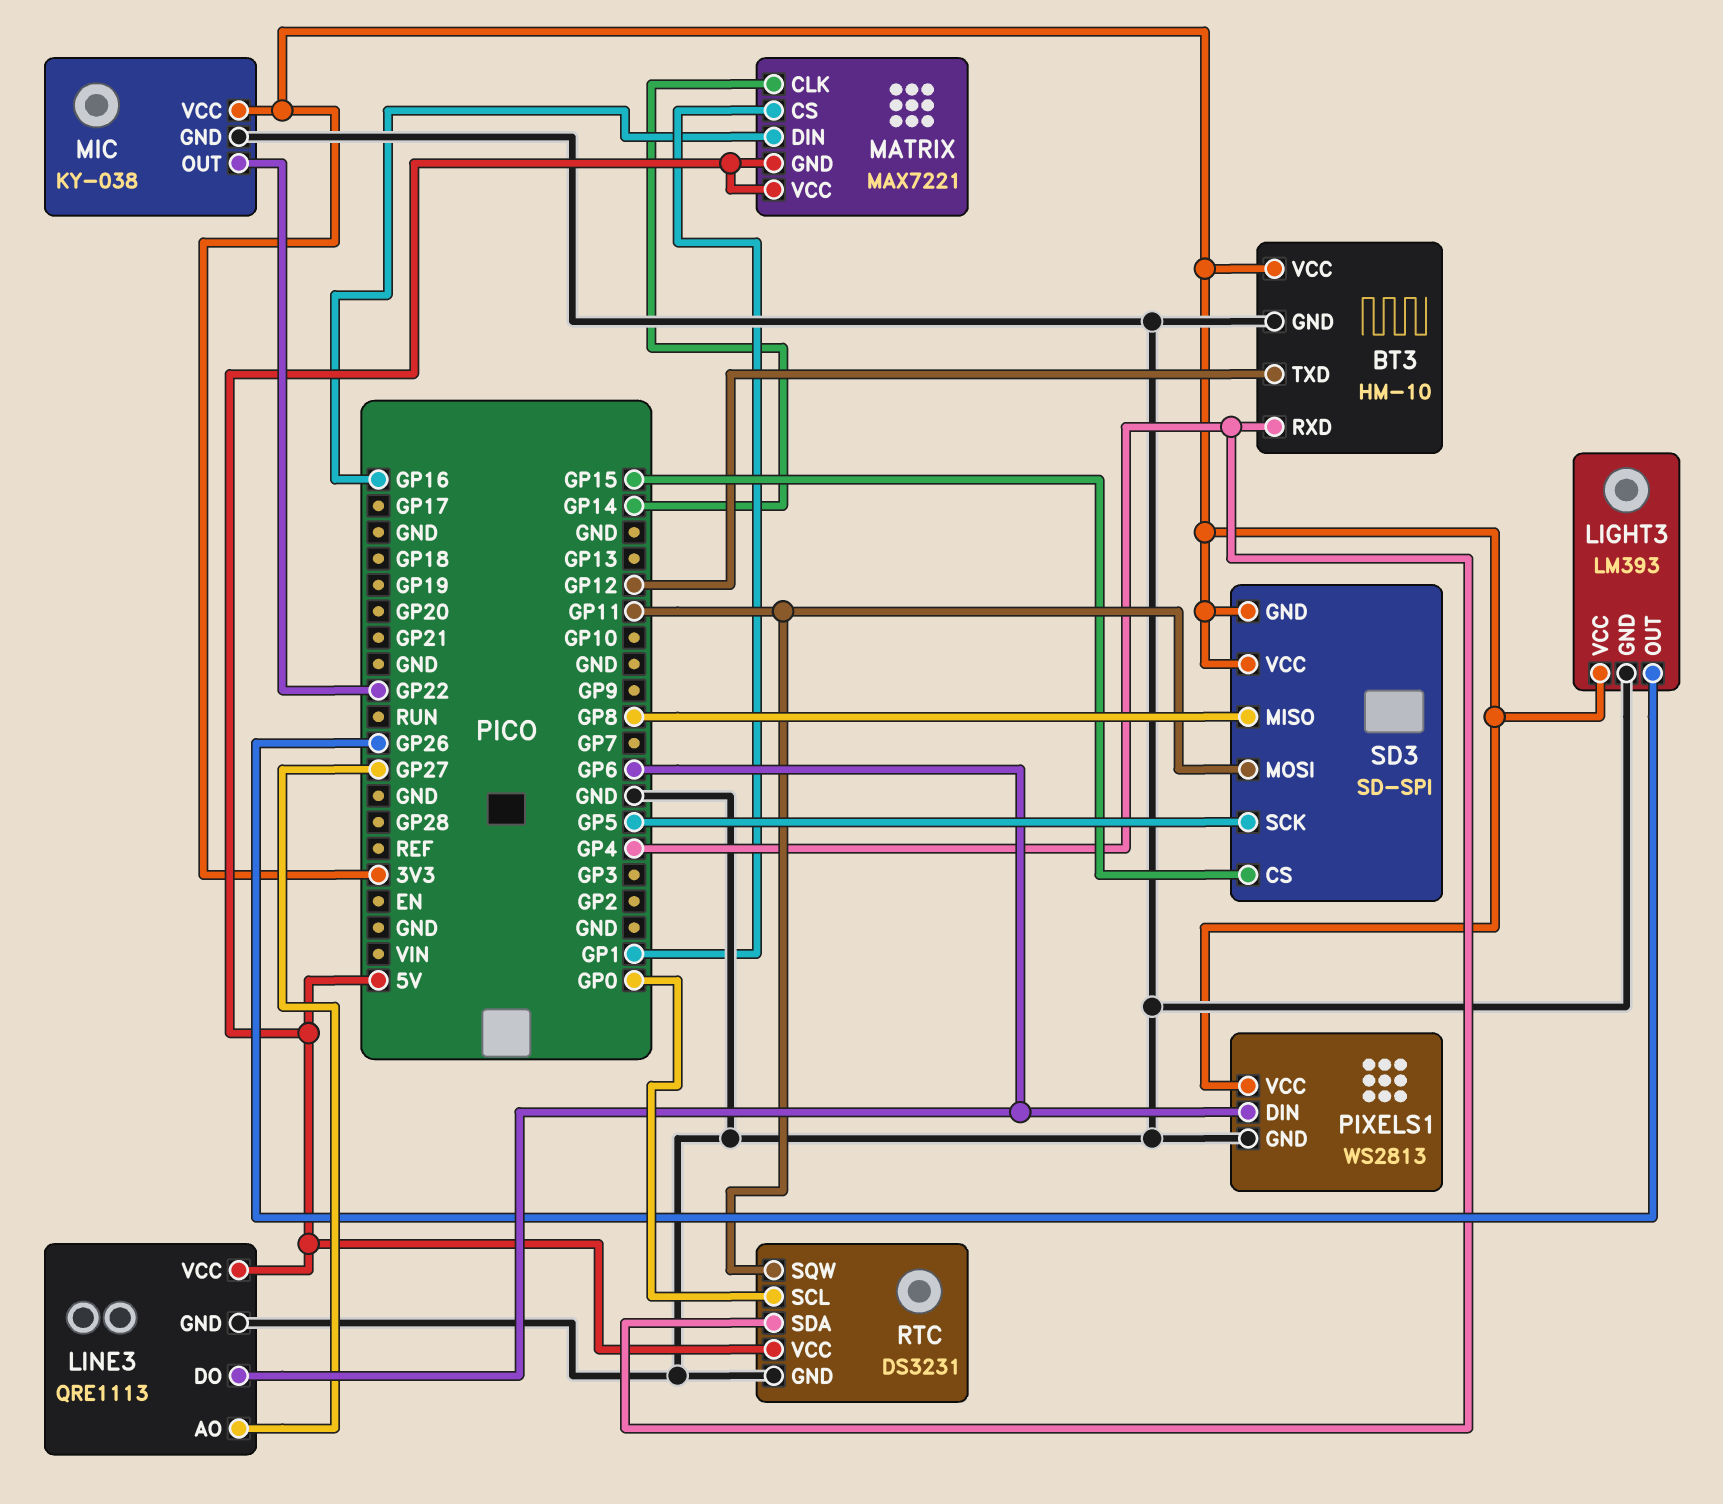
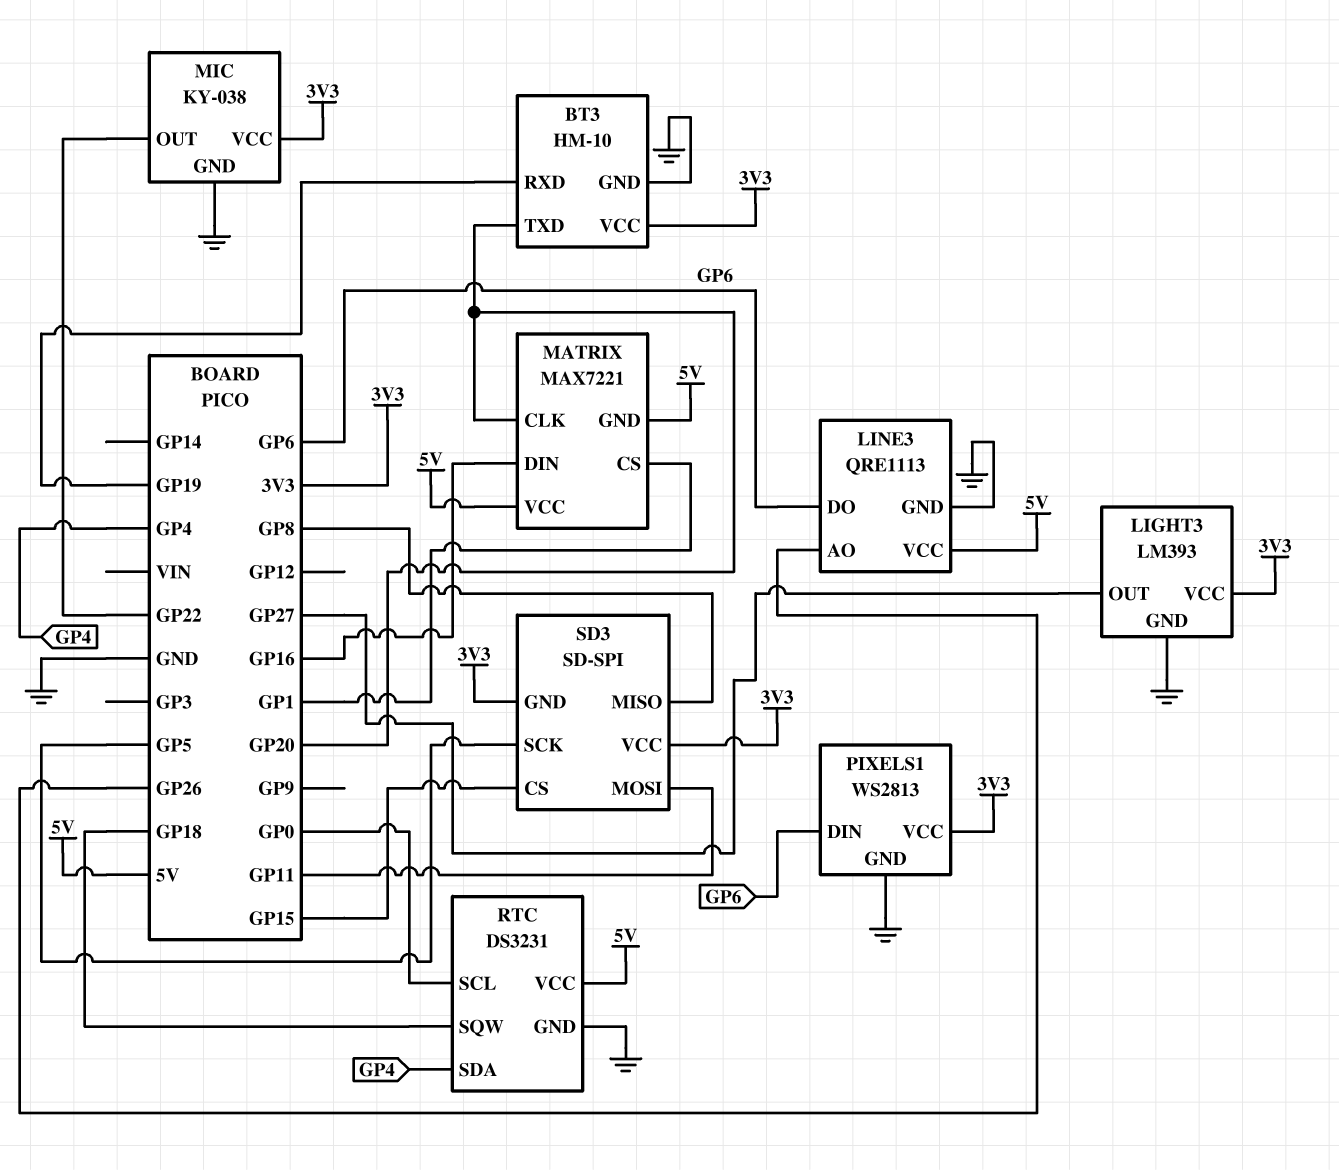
BT3 pin RXD: GP4 -> GP19
BT3 pin TXD: GP12 -> GP20
LIGHT3 pin OUT: GP26 -> GP27
LINE3 pin AO: GP27 -> GP26
MATRIX pin CLK: GP14 -> GP20
RTC pin SQW: GP11 -> GP18

